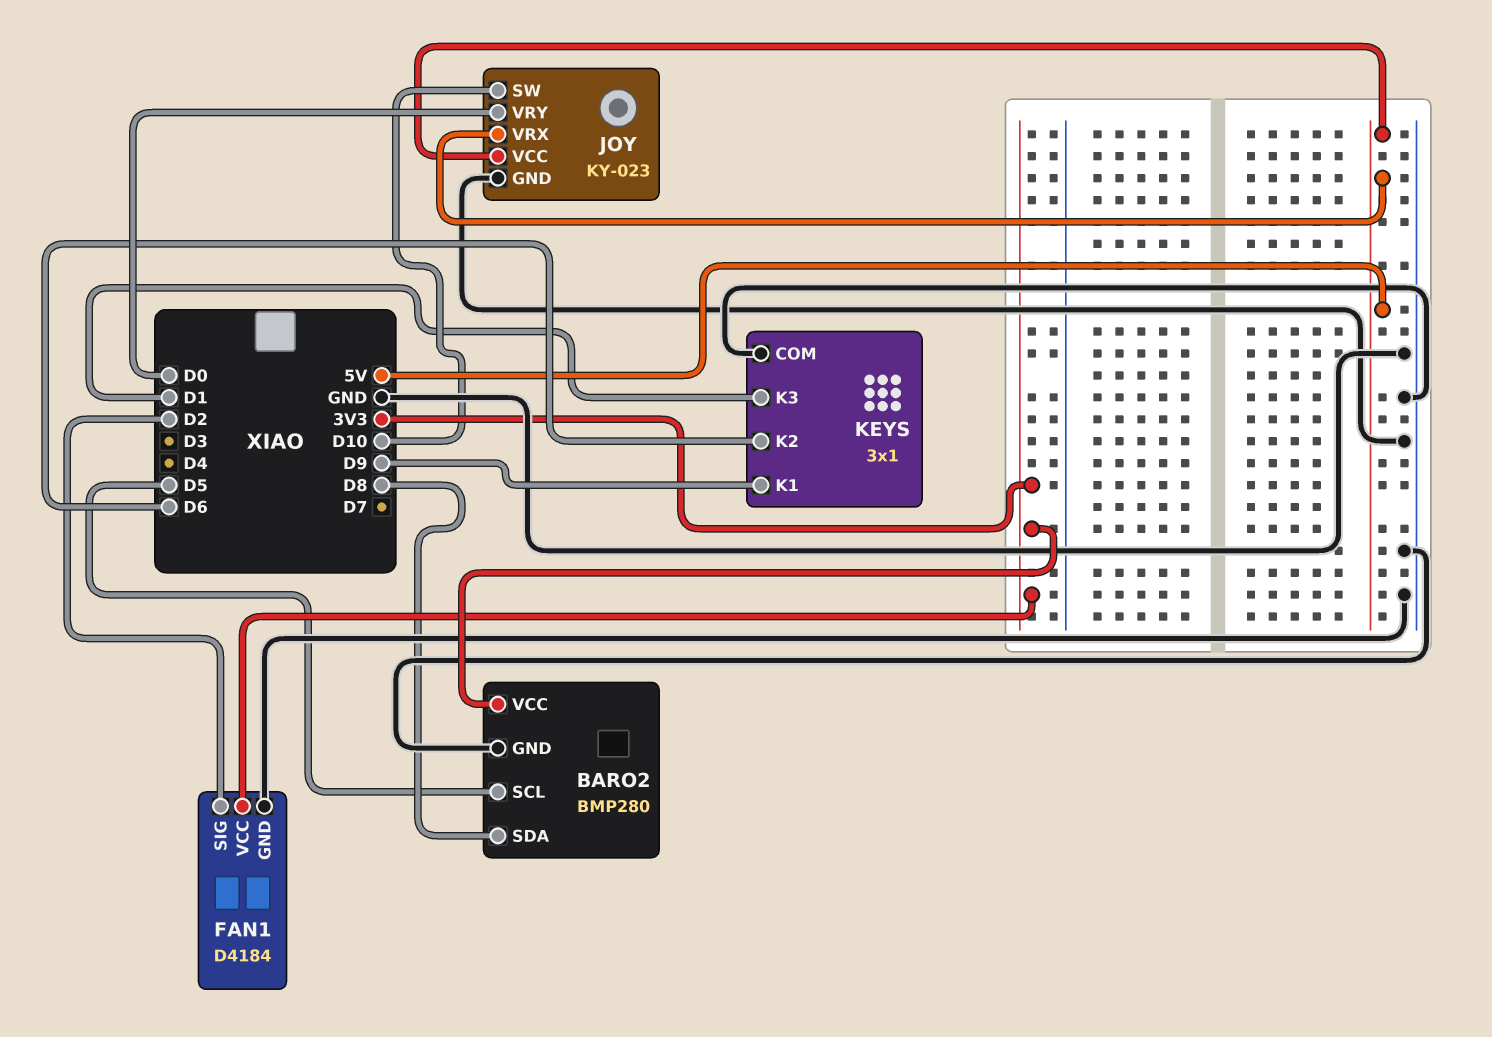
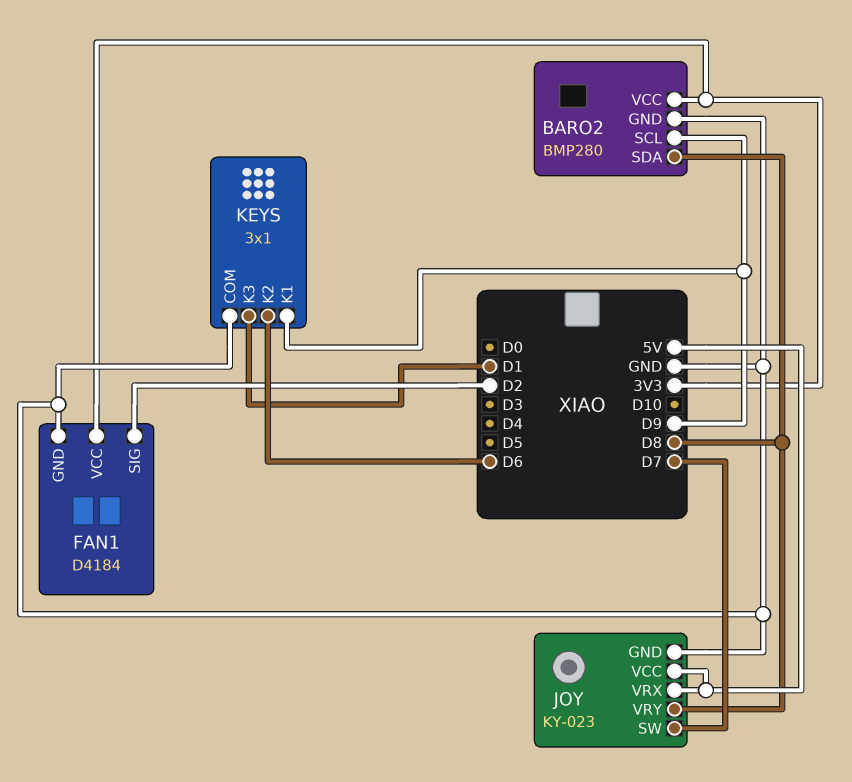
BARO2 pin SCL: D5 -> D9
JOY pin SW: D10 -> D7
JOY pin VRY: D0 -> D8

